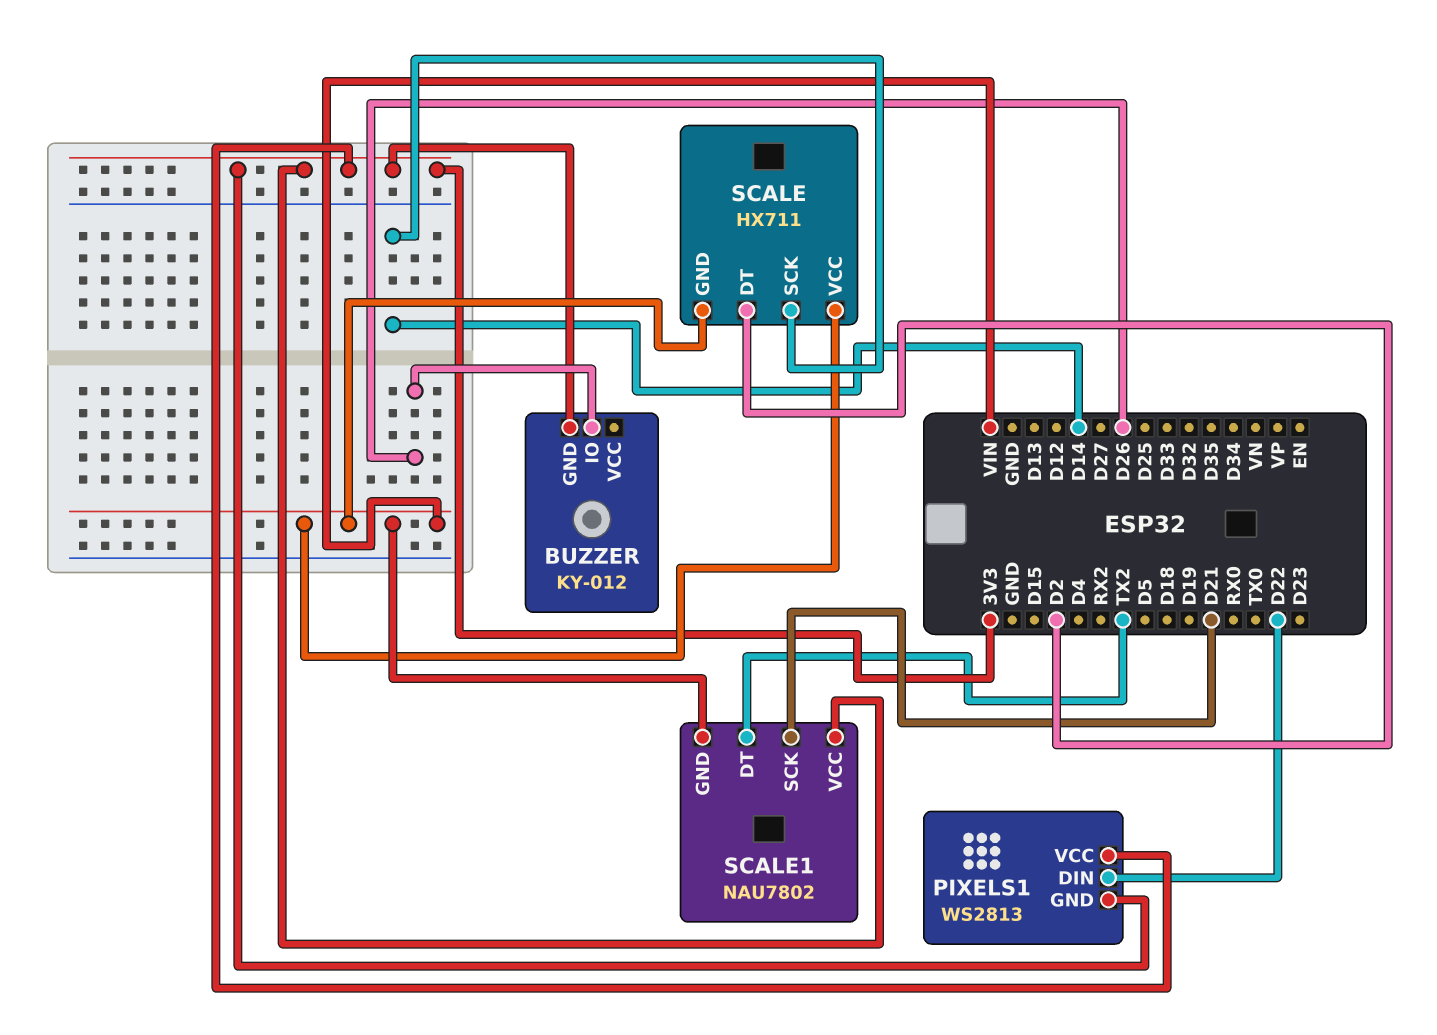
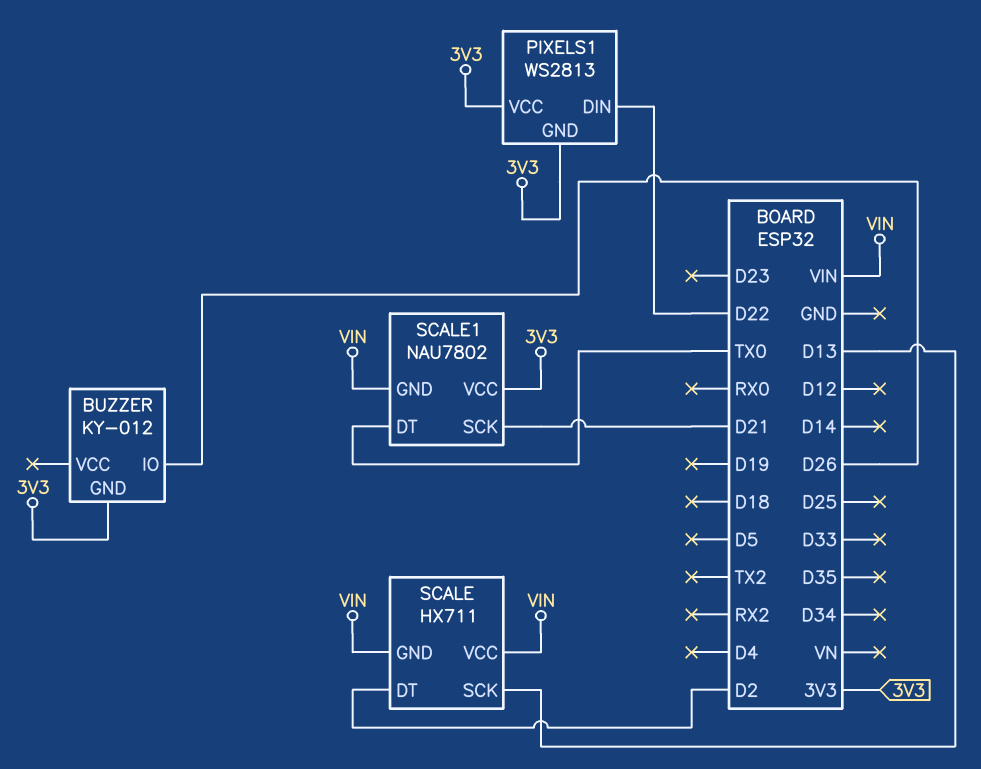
SCALE pin SCK: D14 -> D13
SCALE1 pin DT: TX2 -> TX0

